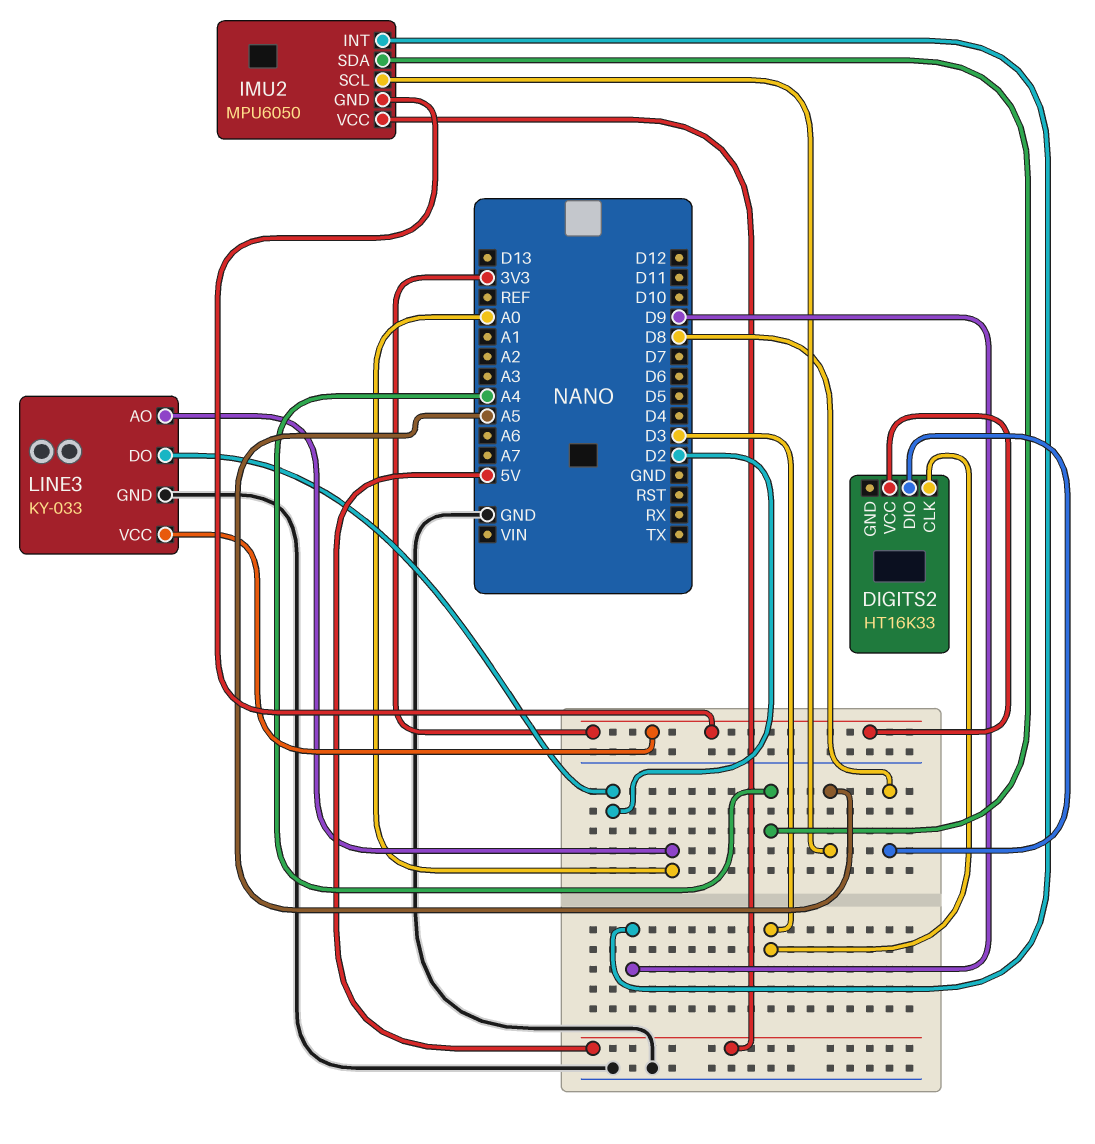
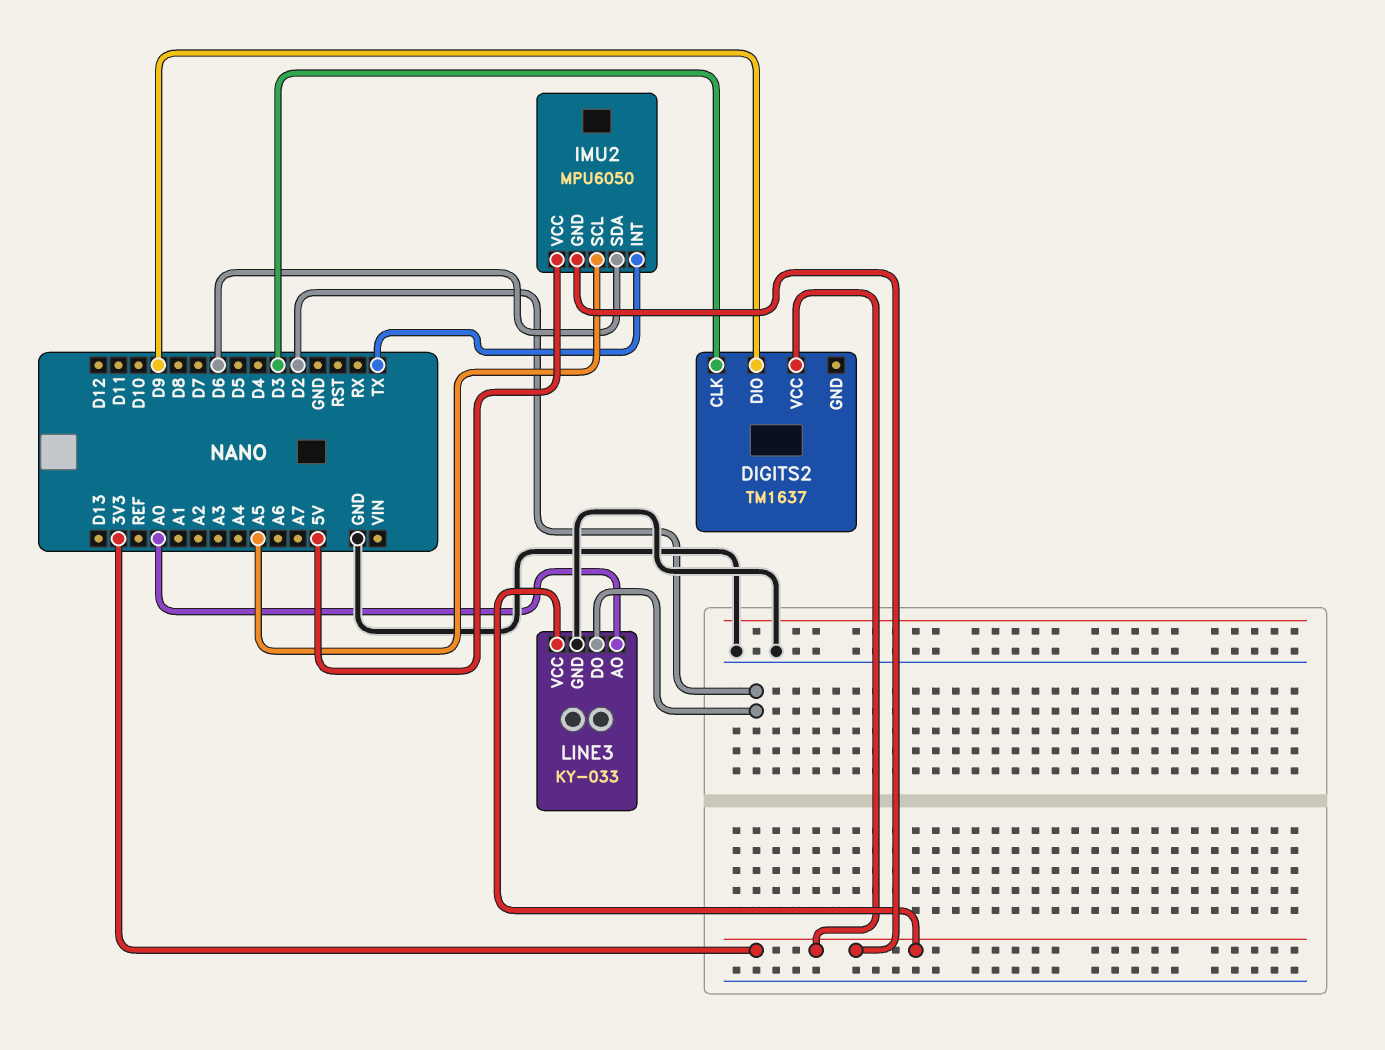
DIGITS2: HT16K33 -> TM1637
DIGITS2 pin DIO: D8 -> D9
IMU2 pin INT: D9 -> TX
IMU2 pin SDA: A4 -> D6

